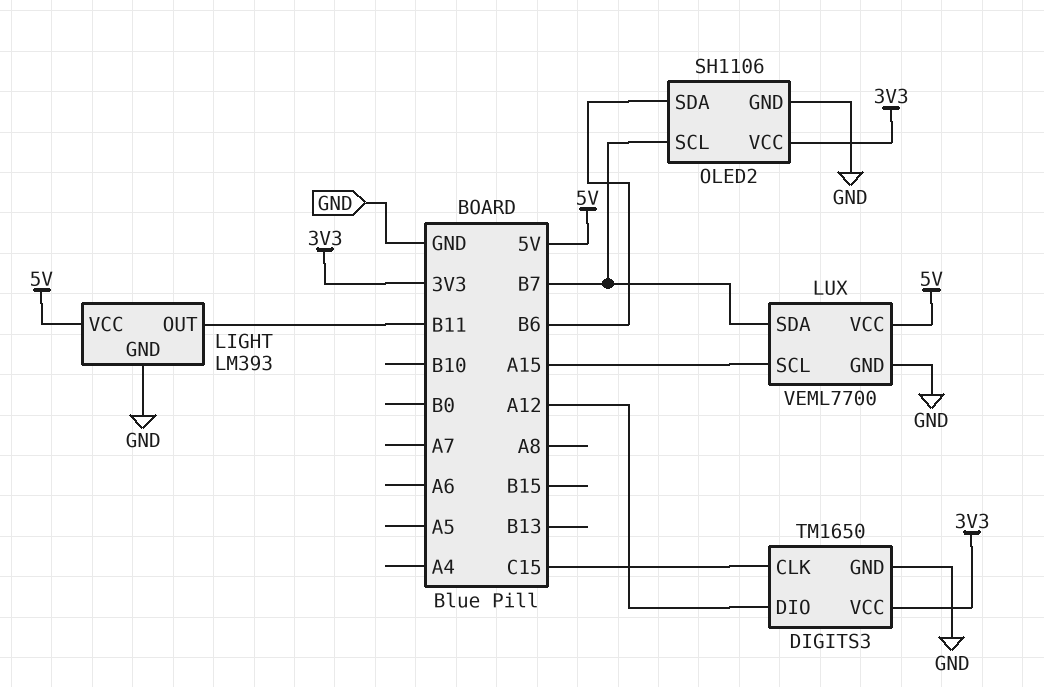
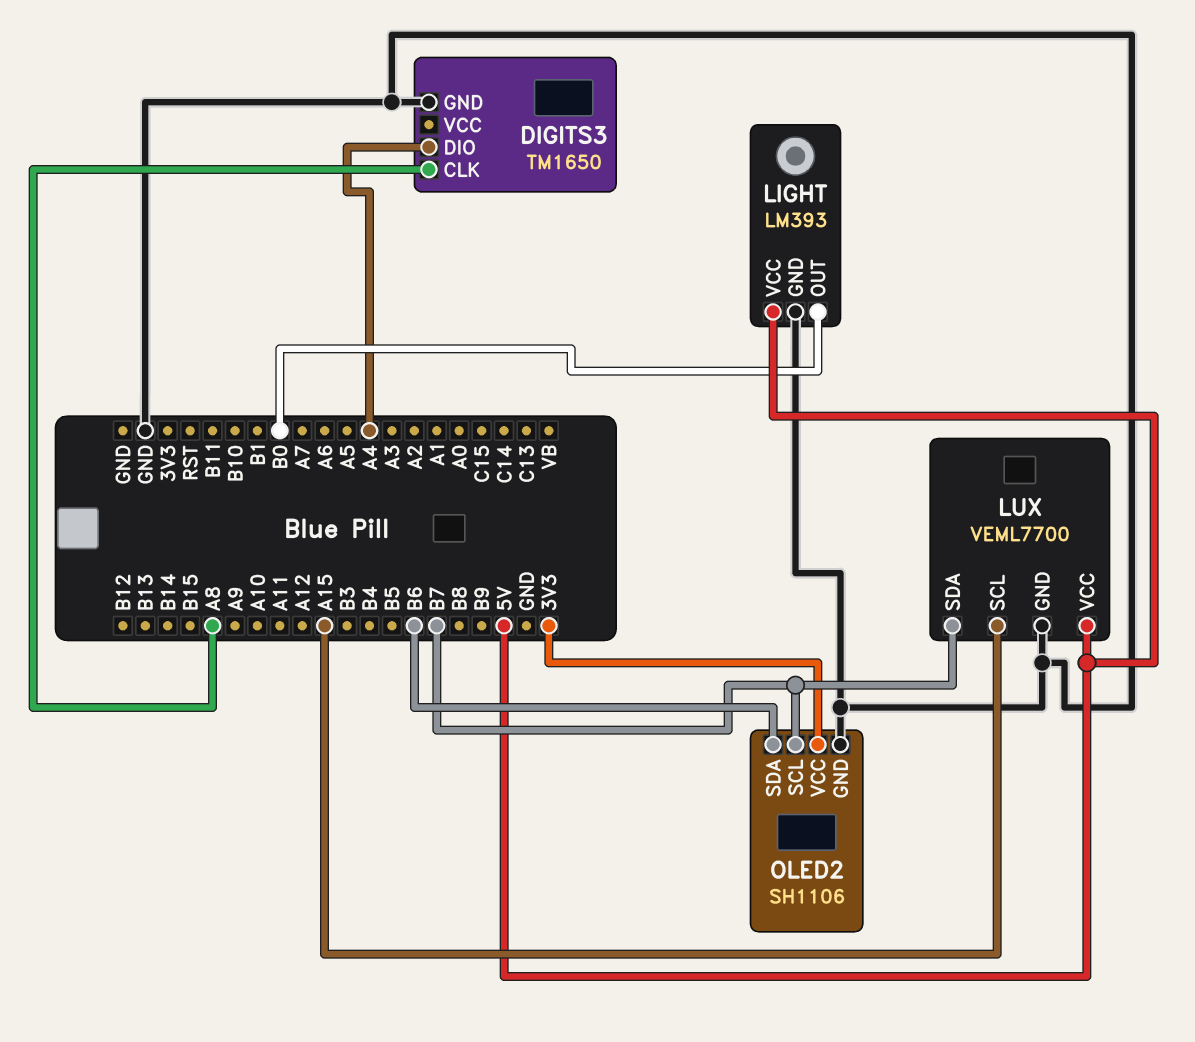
DIGITS3 pin CLK: C15 -> A8
DIGITS3 pin DIO: A12 -> A4
DIGITS3 pin VCC: 3V3 -> none
LIGHT pin OUT: B11 -> B0

